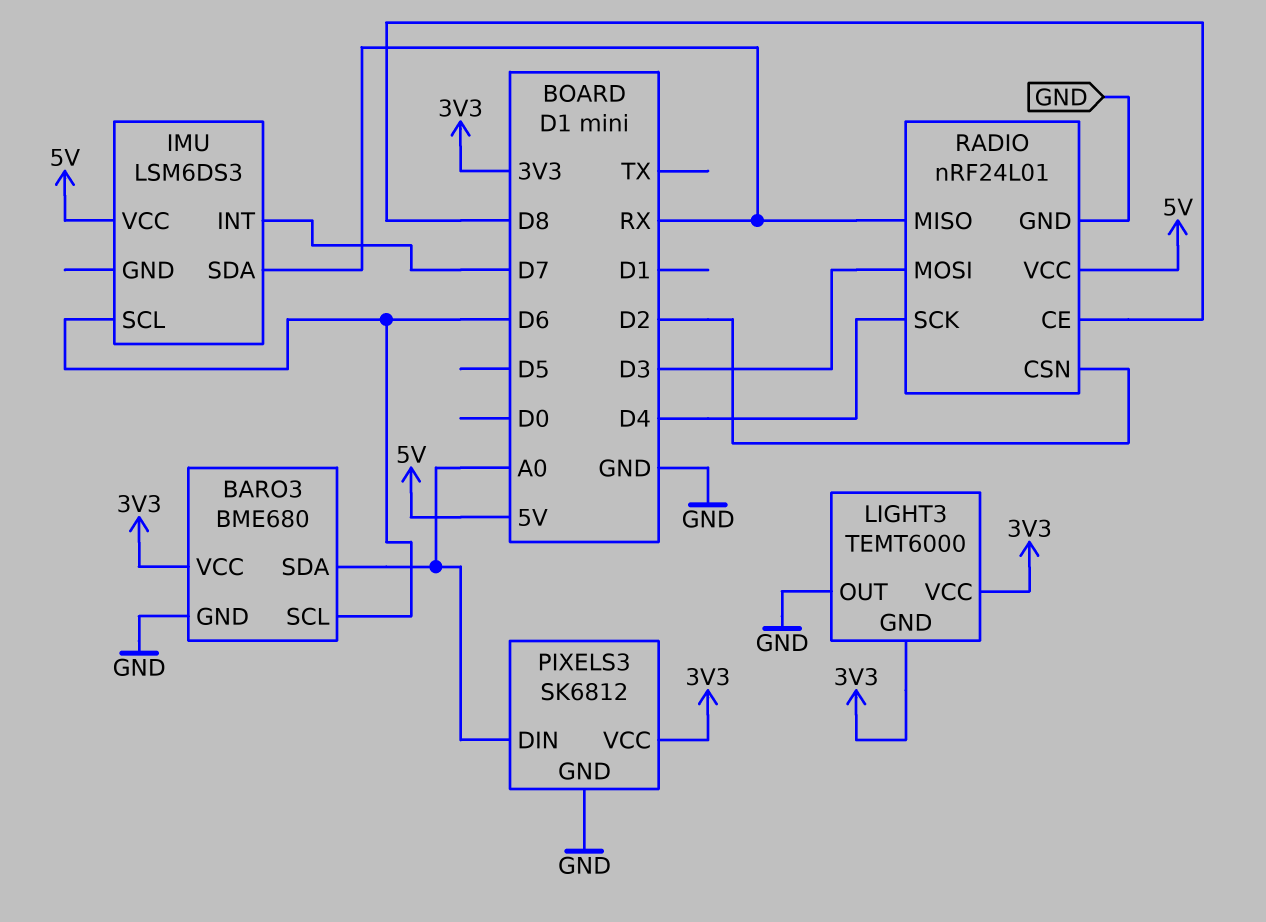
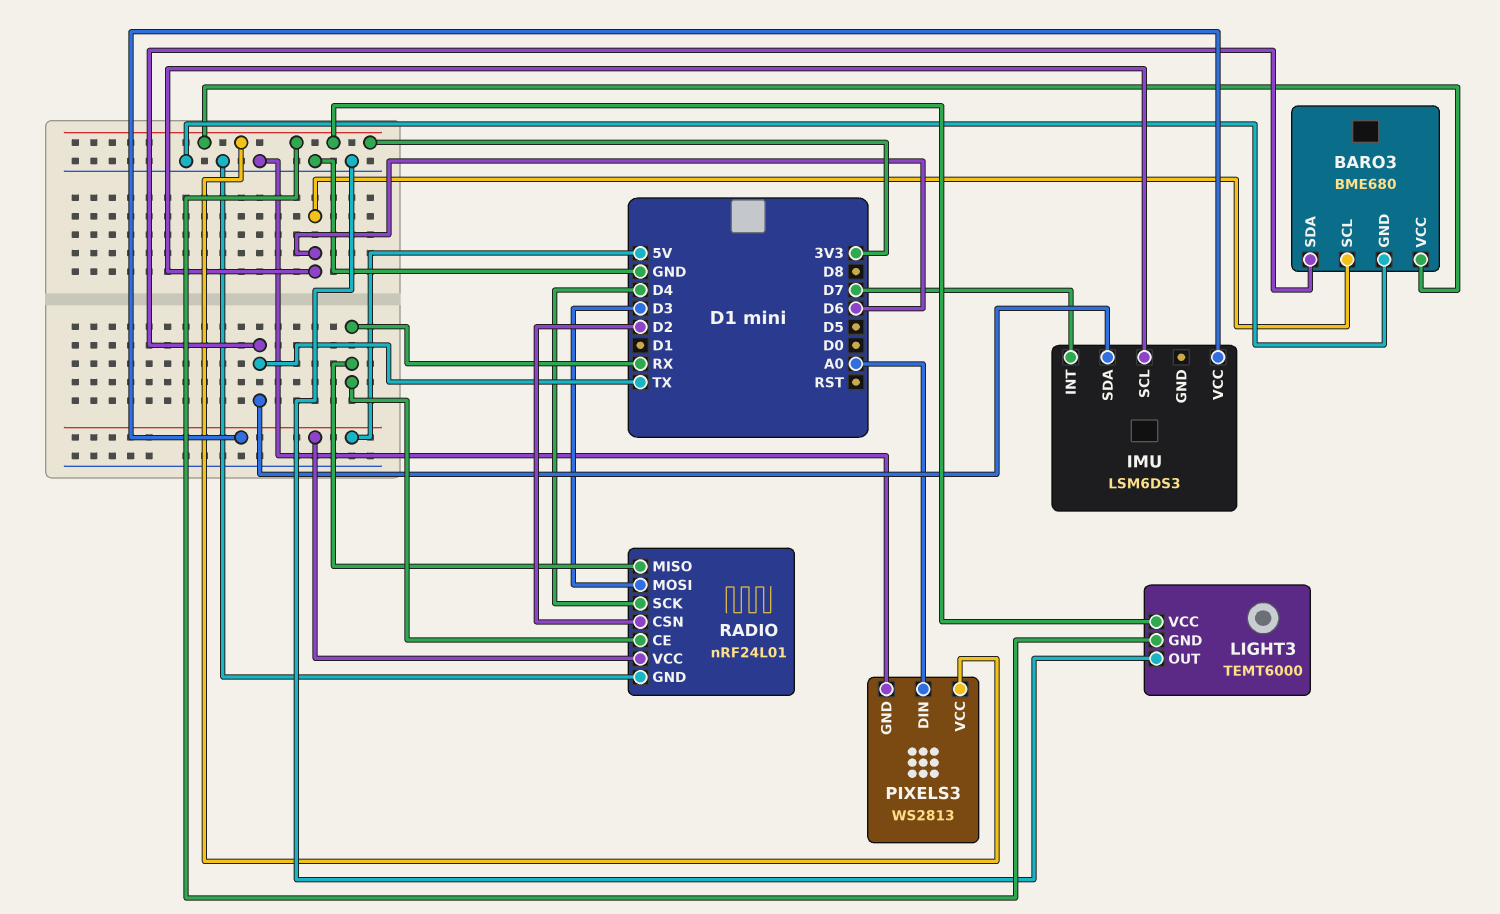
BARO3 pin SDA: A0 -> TX
IMU pin SDA: RX -> TX
PIXELS3: SK6812 -> WS2813
RADIO pin CE: D8 -> RX

